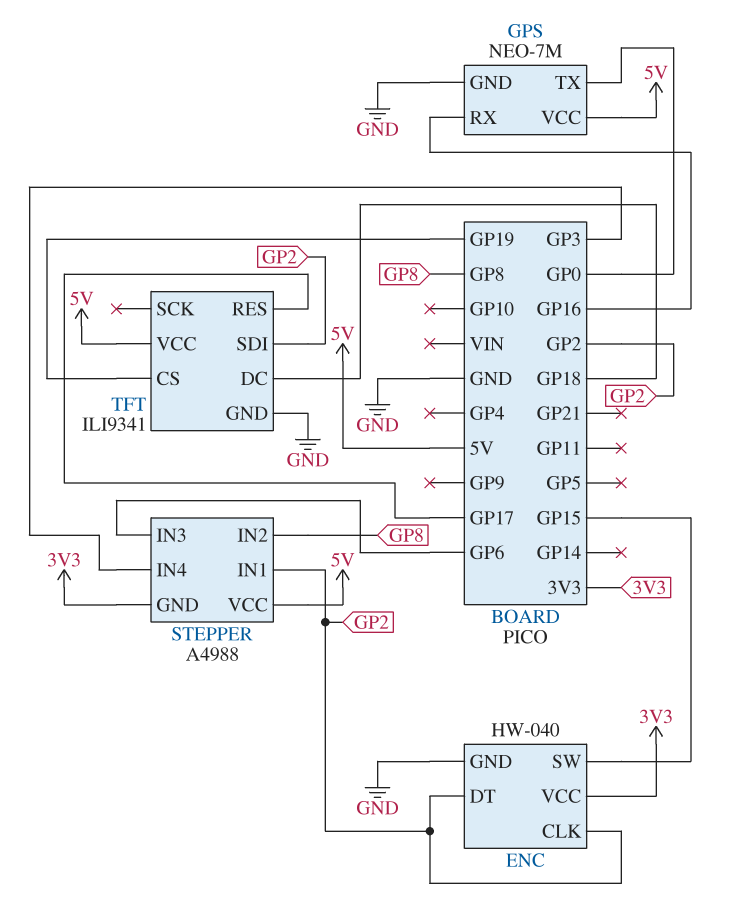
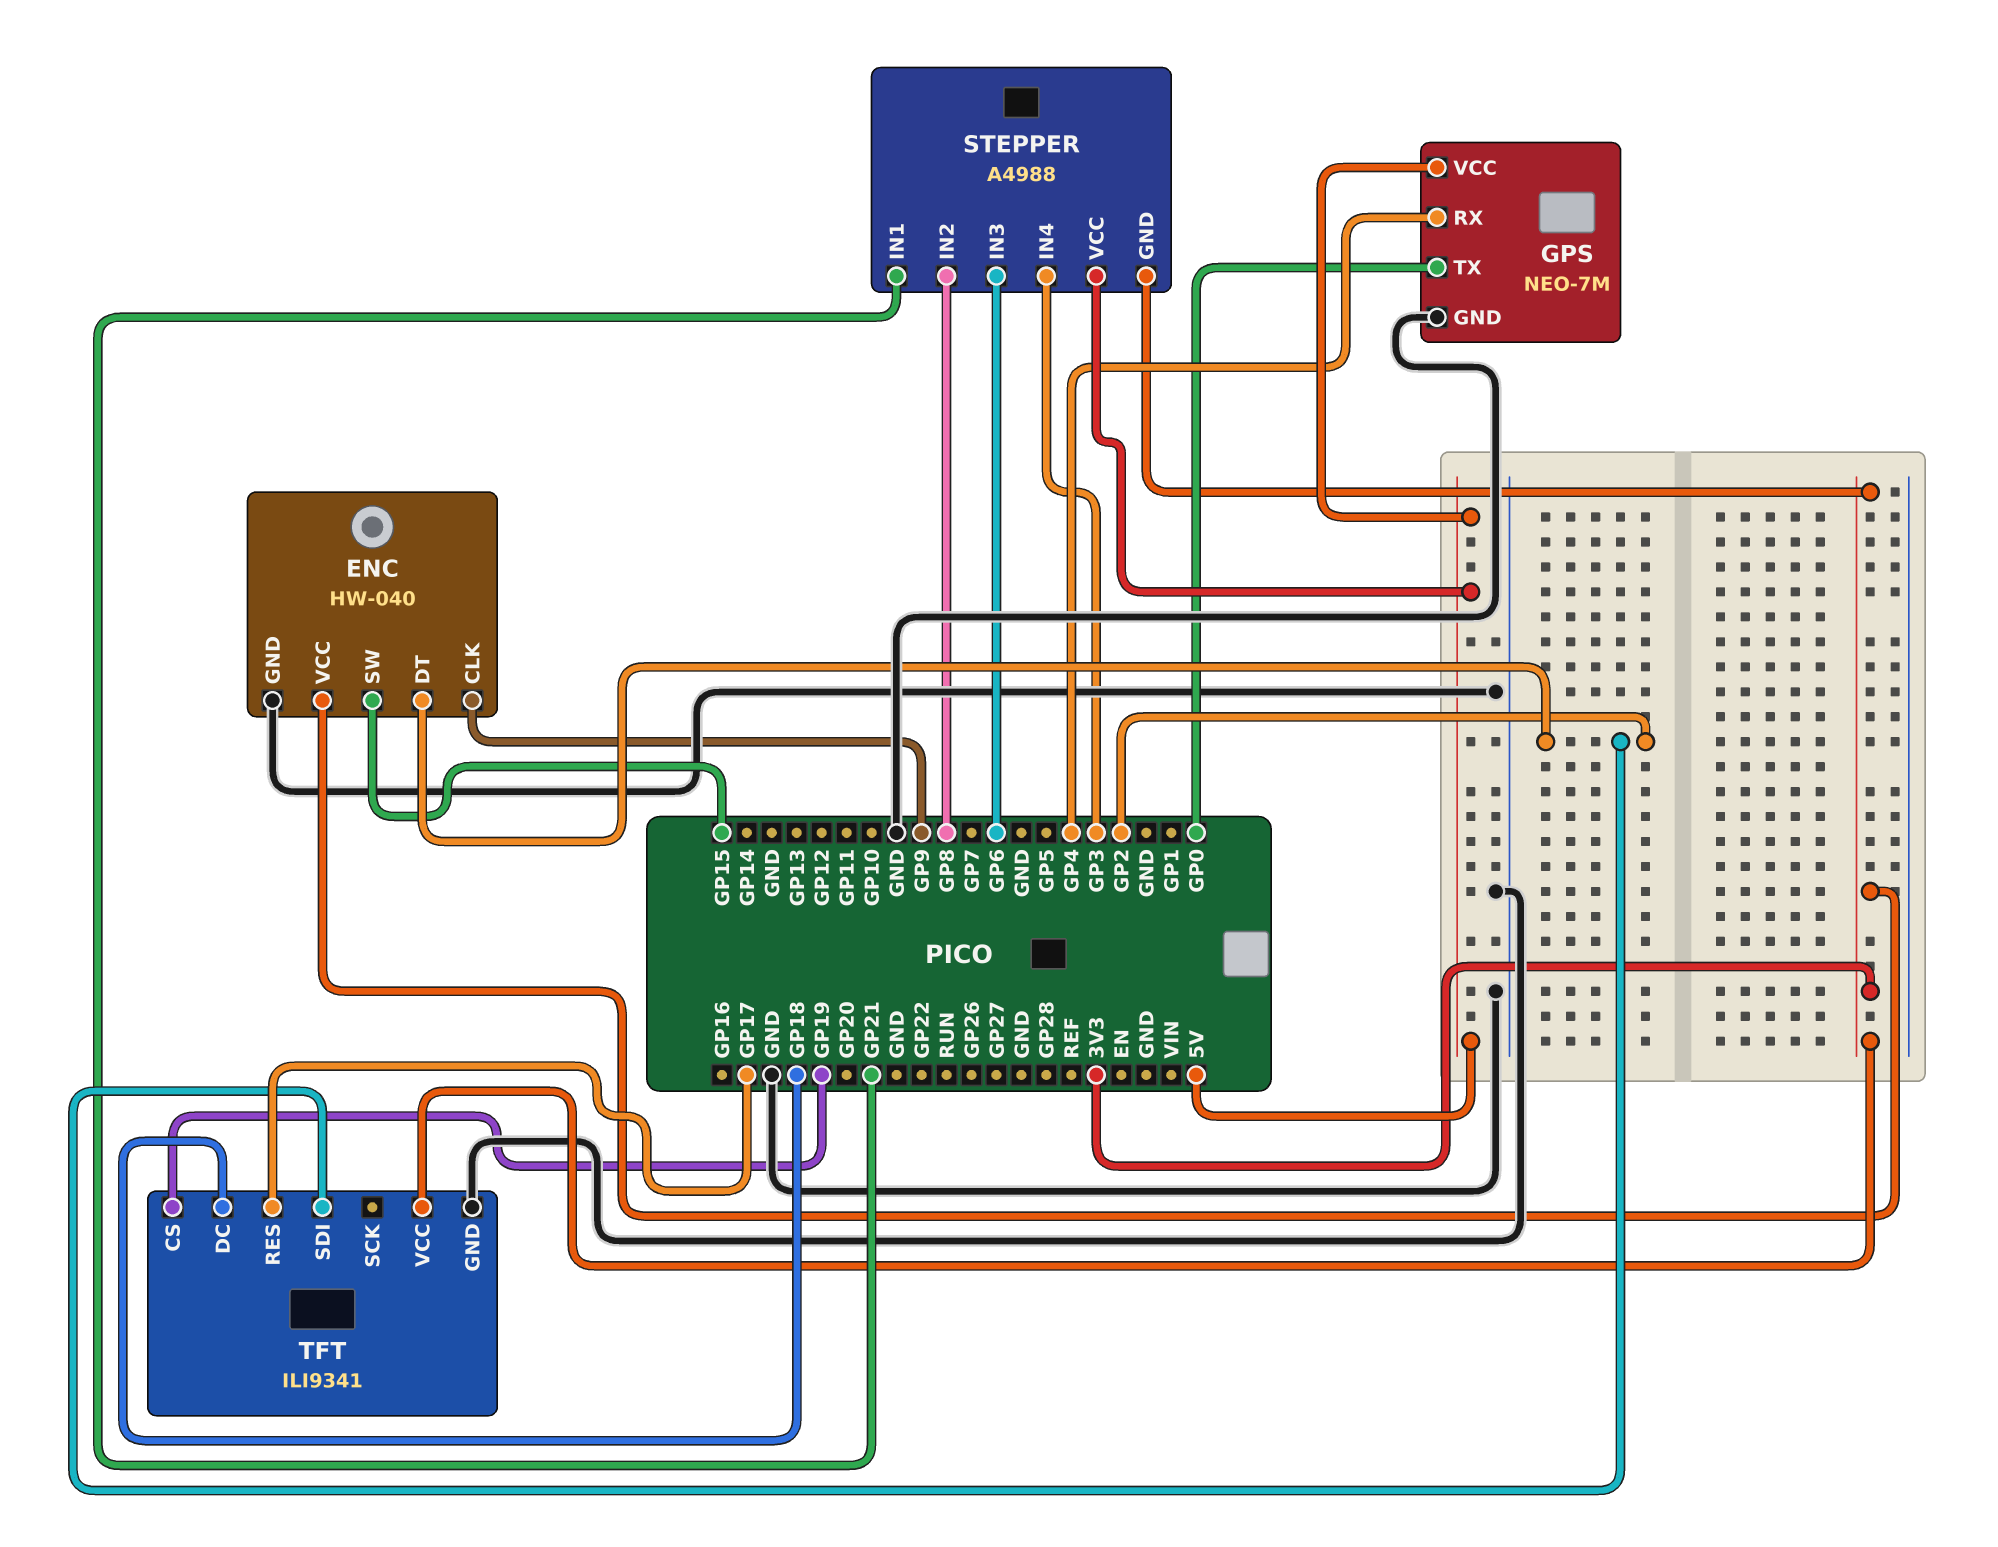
ENC pin CLK: GP2 -> GP9
GPS pin RX: GP16 -> GP4
STEPPER pin IN1: GP2 -> GP21
TFT pin VCC: 5V -> 3V3

